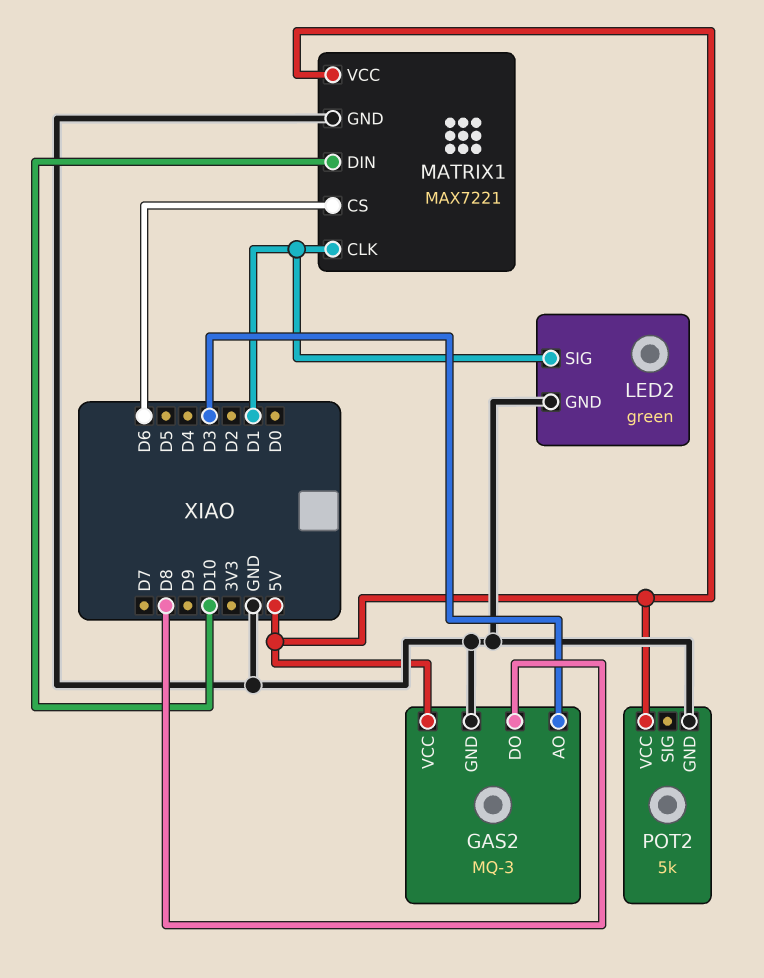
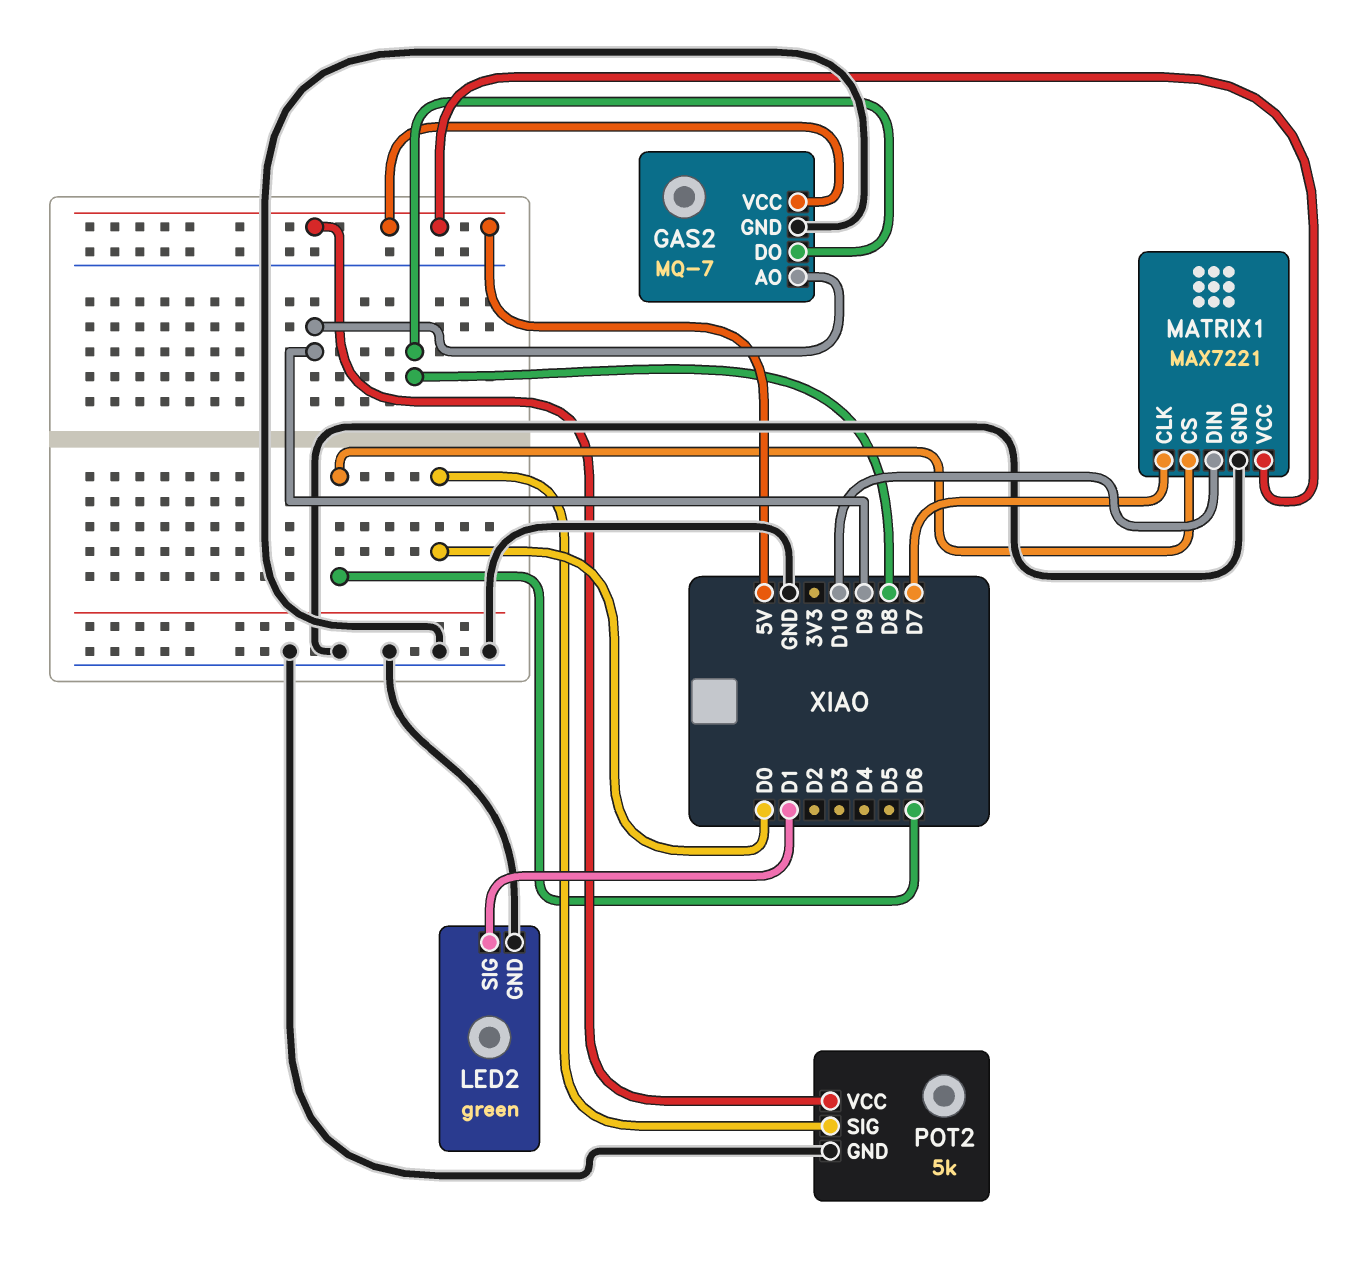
GAS2: MQ-3 -> MQ-7
GAS2 pin AO: D3 -> D9
MATRIX1 pin CLK: D1 -> D7
POT2 pin SIG: none -> D0

